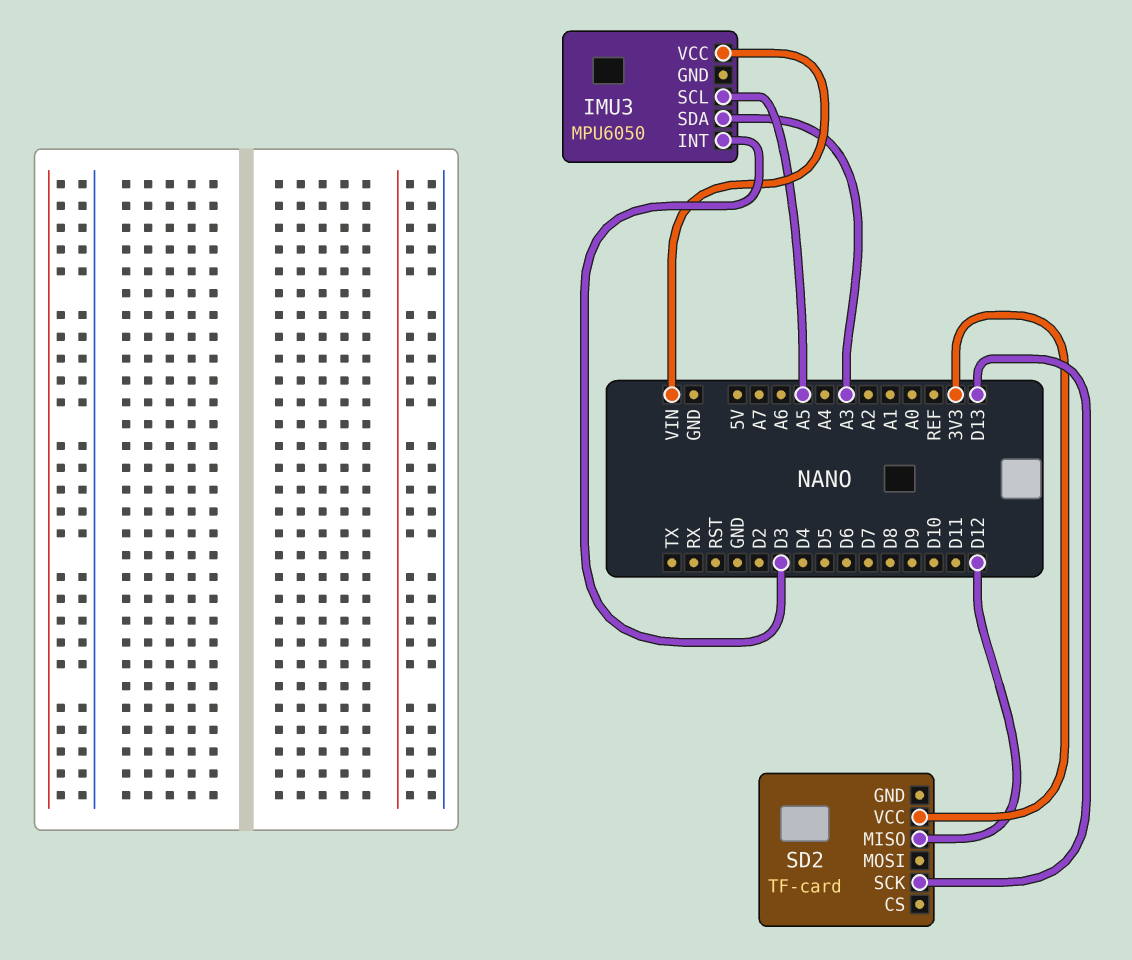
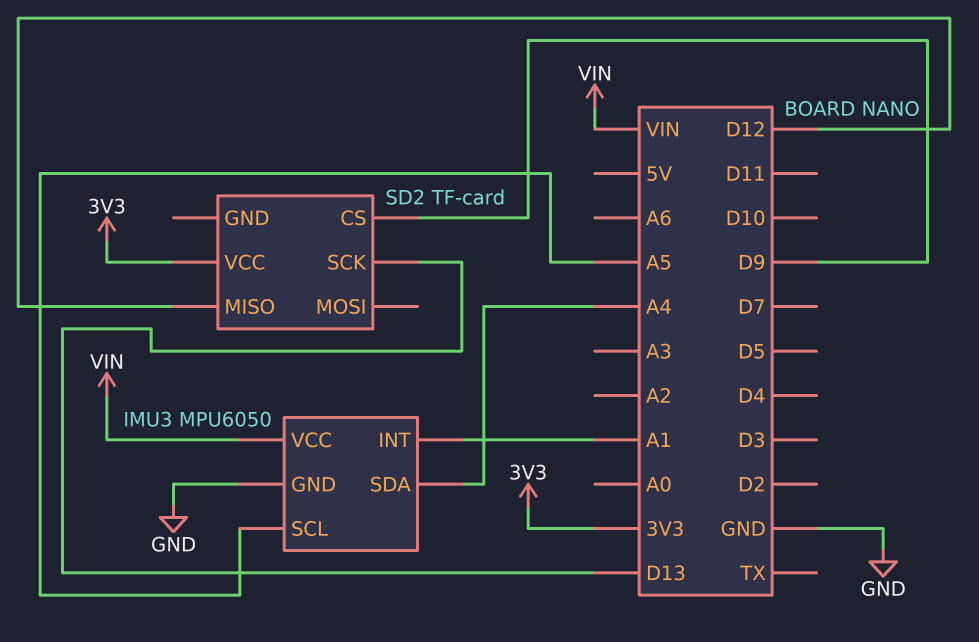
IMU3 pin GND: none -> GND
IMU3 pin INT: D3 -> A1
IMU3 pin SDA: A3 -> A4
SD2 pin CS: none -> D9

